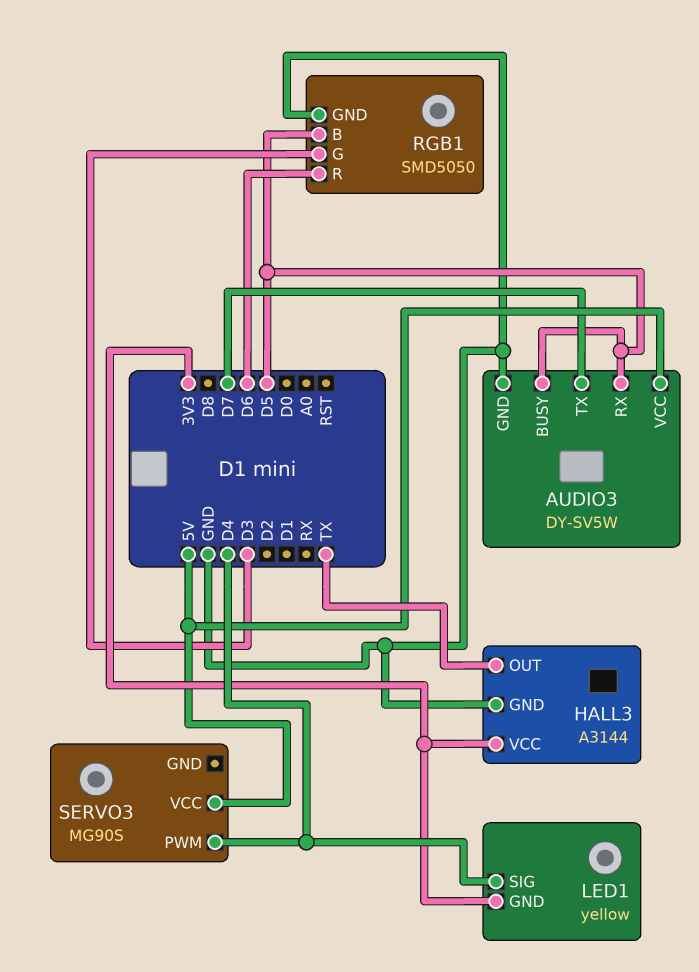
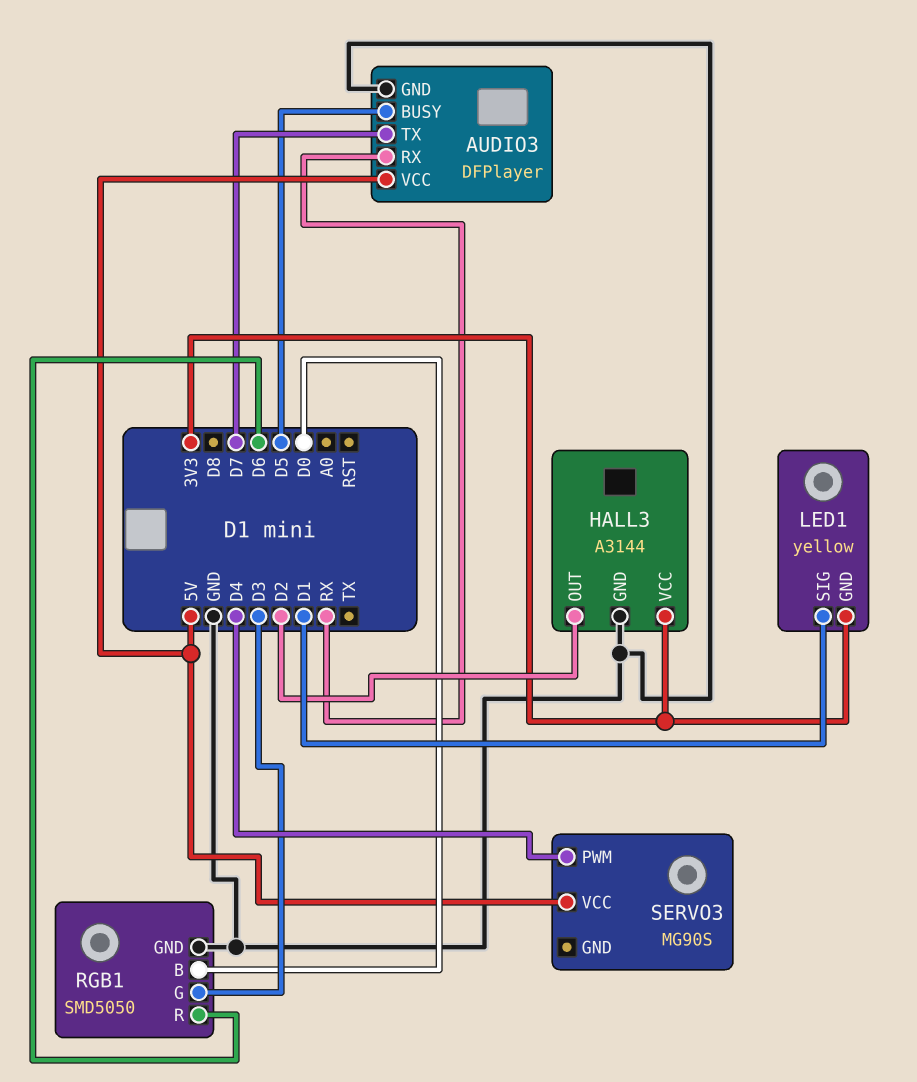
AUDIO3: DY-SV5W -> DFPlayer
AUDIO3 pin RX: D5 -> RX
HALL3 pin OUT: TX -> D2
LED1 pin SIG: D4 -> D1
RGB1 pin B: D5 -> D0

